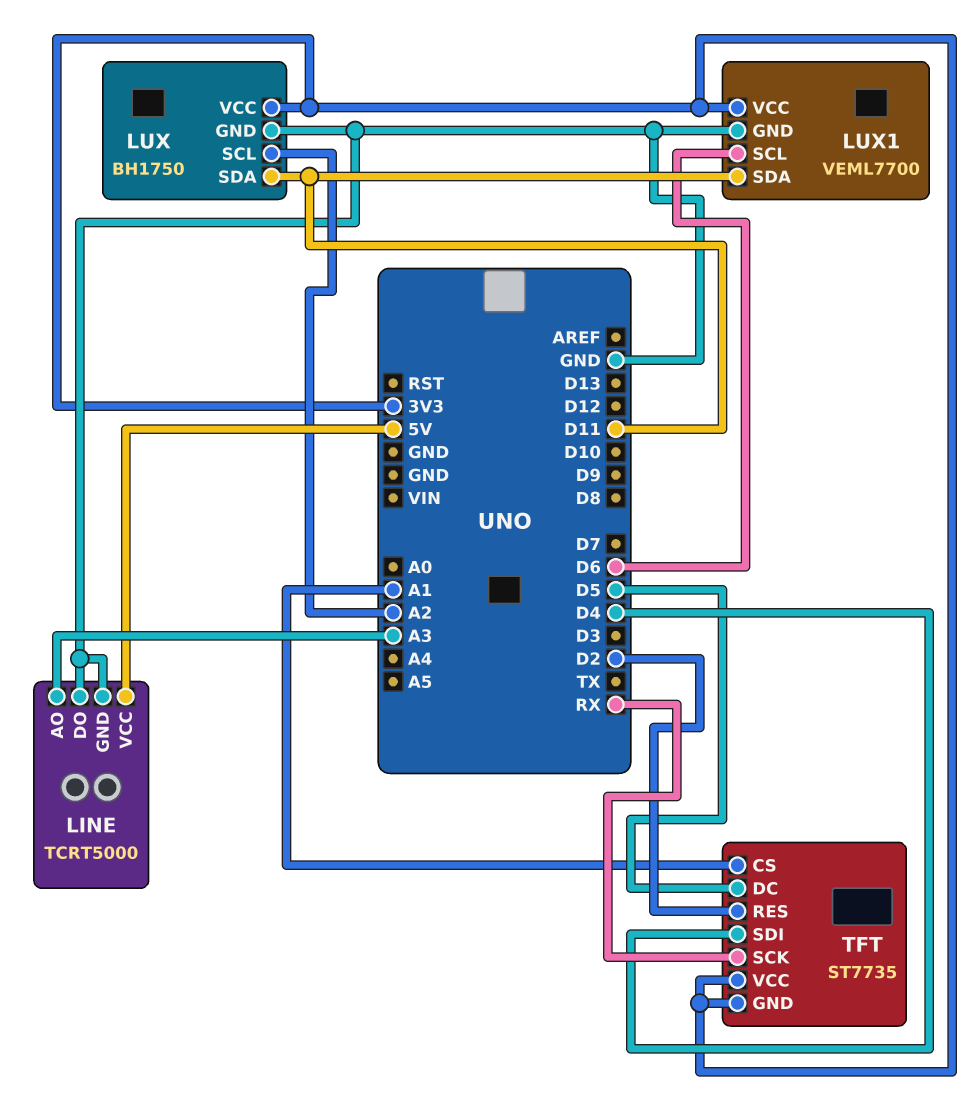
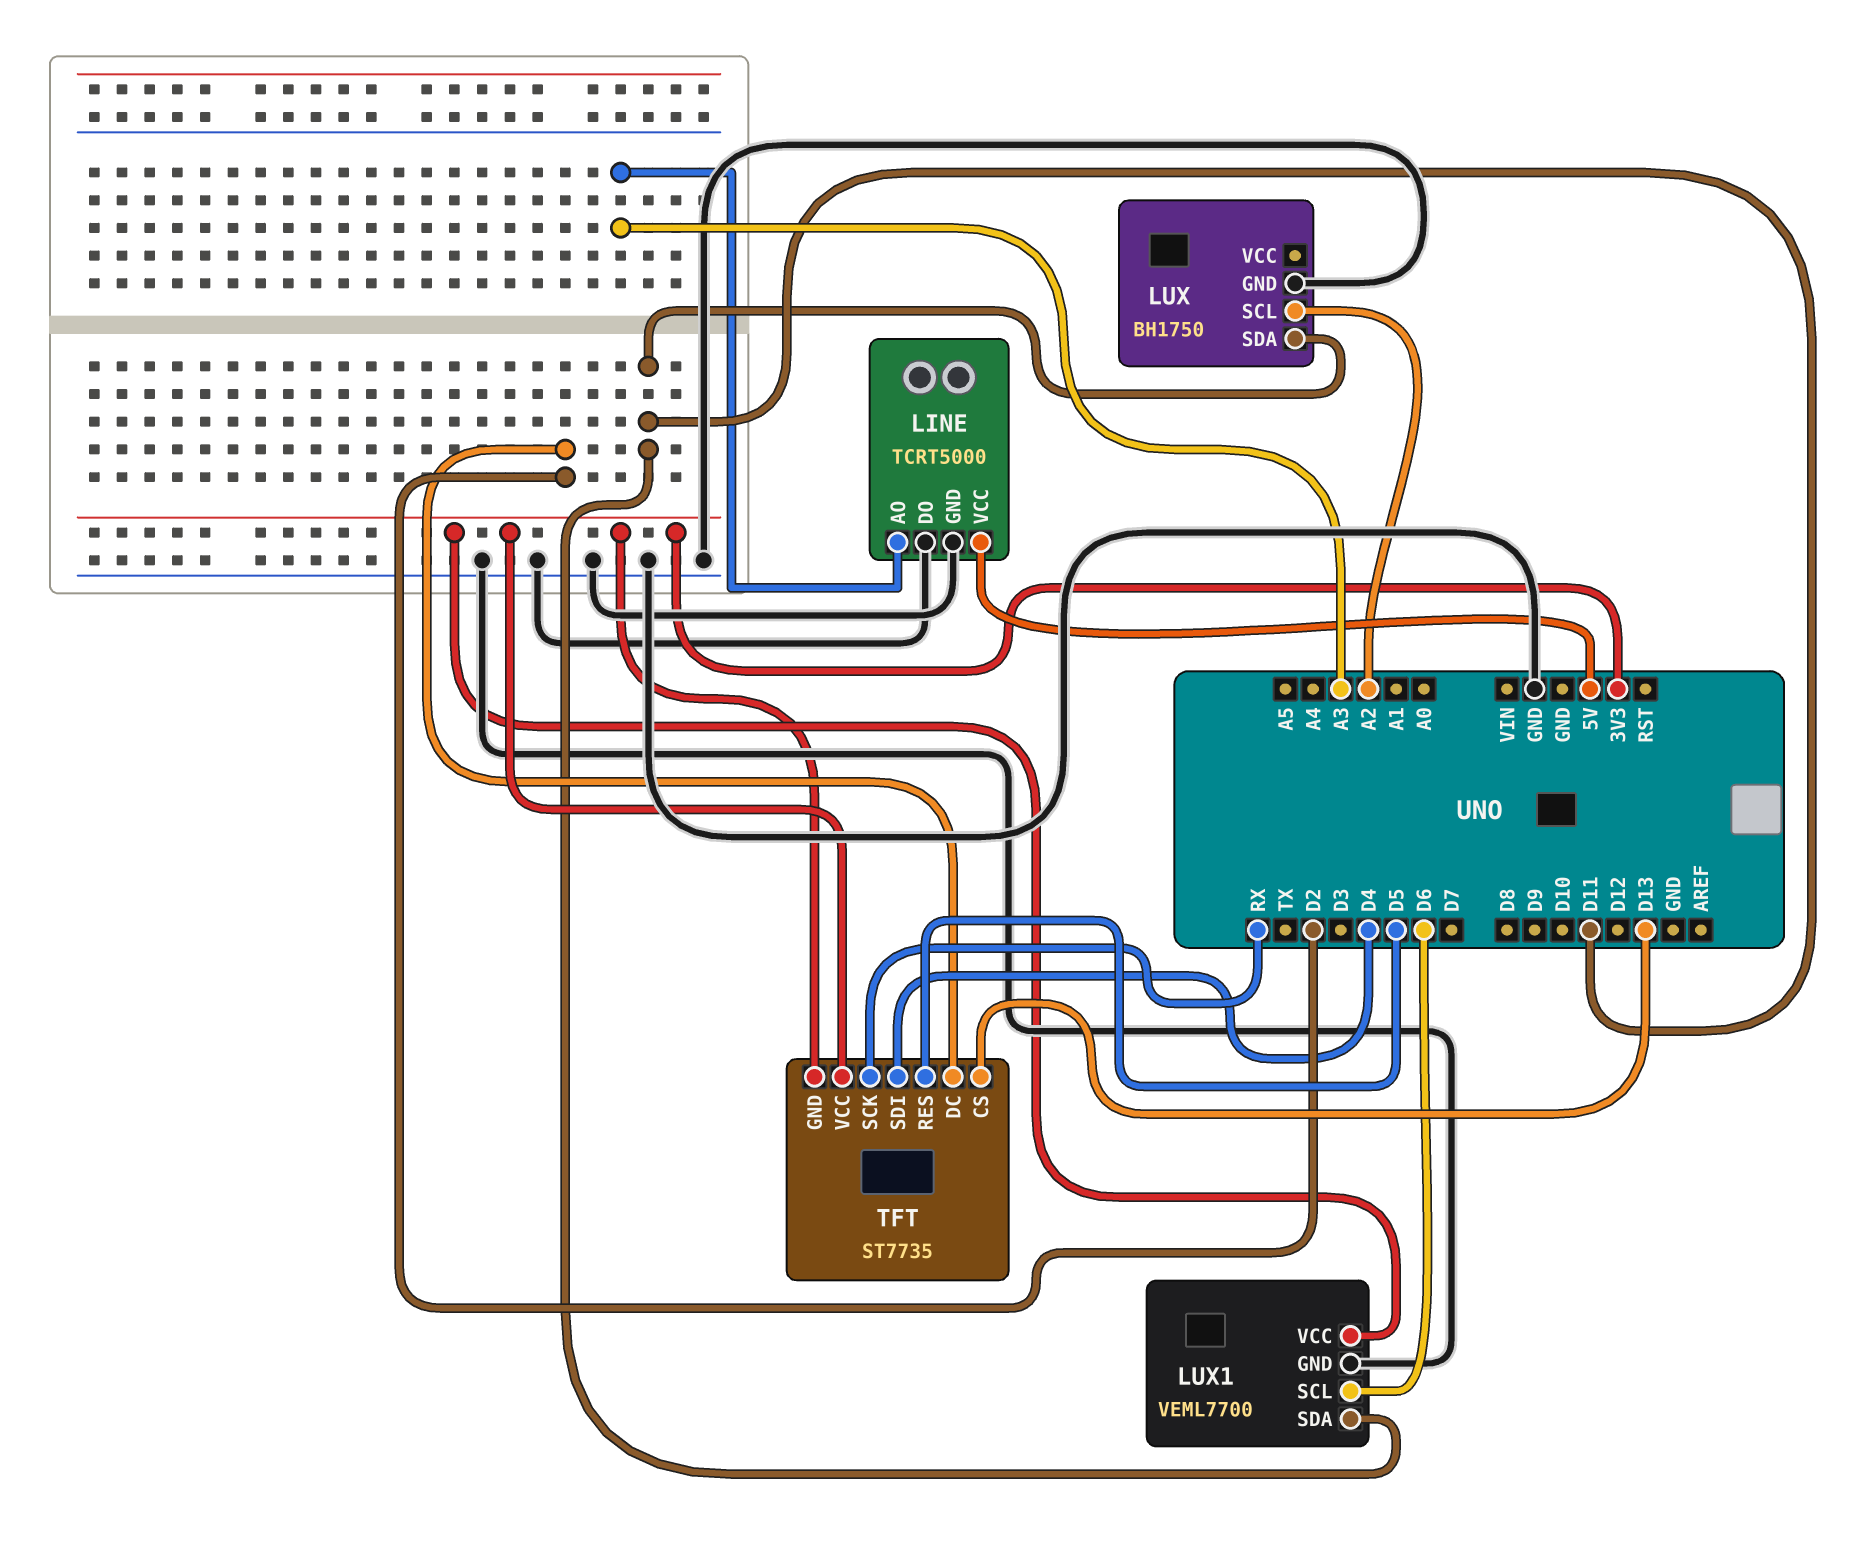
LUX pin VCC: 3V3 -> none
TFT pin CS: A1 -> D13
TFT pin DC: D5 -> D2
TFT pin RES: D2 -> D5

